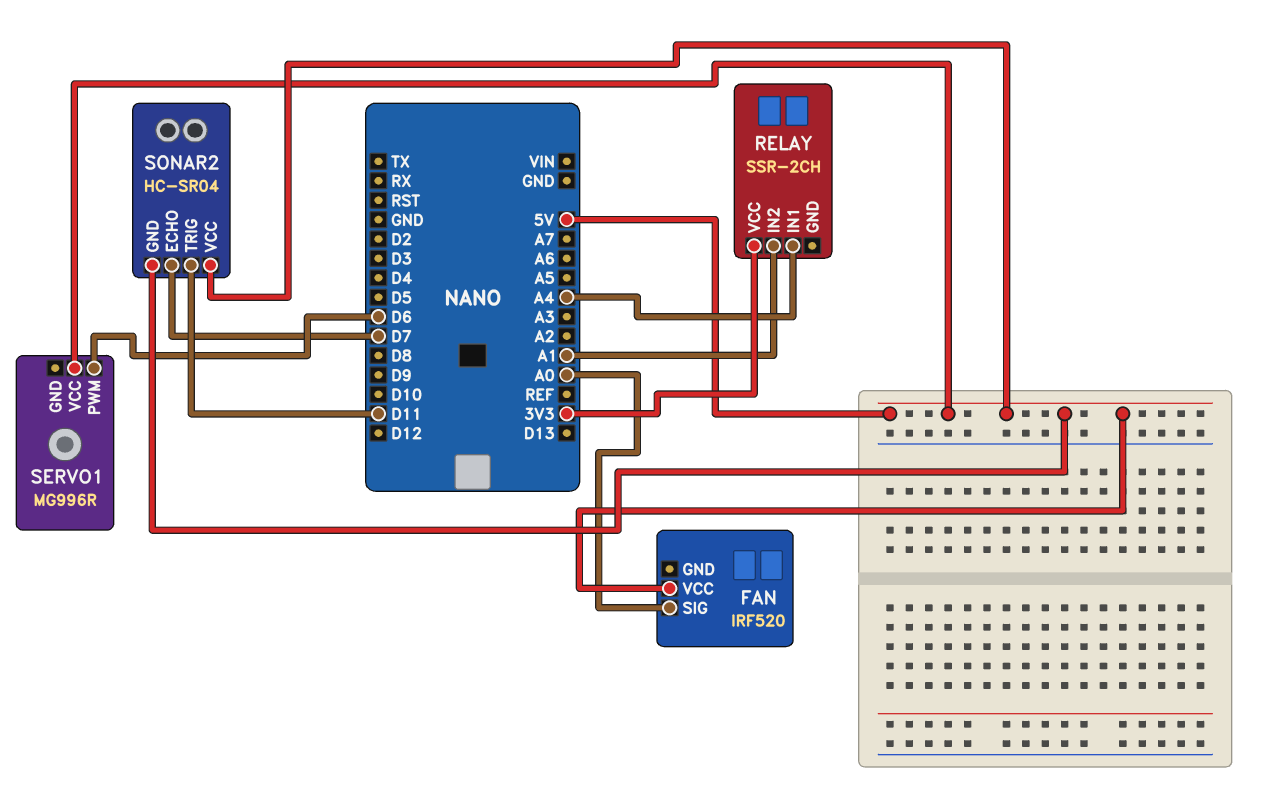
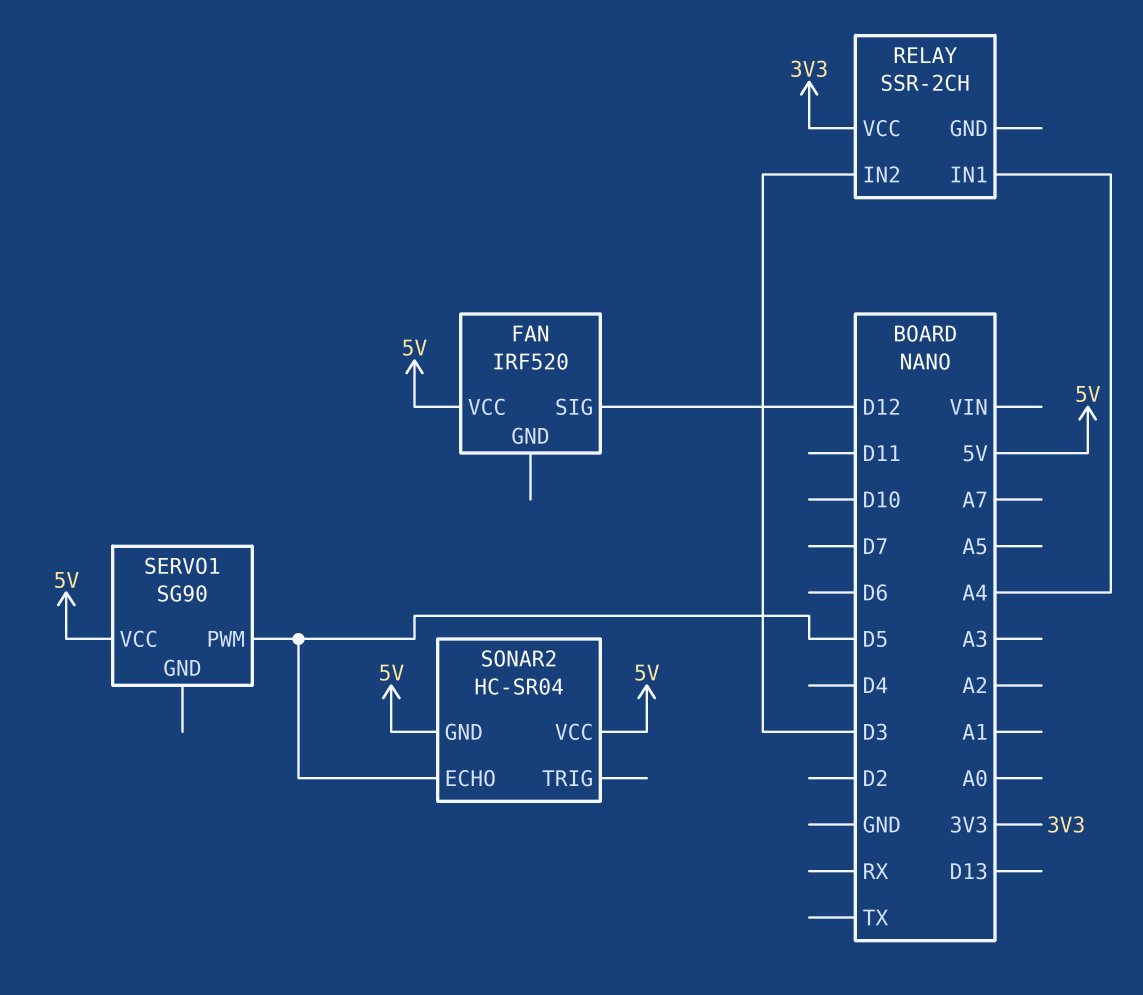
FAN pin SIG: A0 -> D12
RELAY pin IN2: A1 -> D3
SERVO1: MG996R -> SG90
SERVO1 pin PWM: D6 -> D5
SONAR2 pin ECHO: D7 -> D5
SONAR2 pin TRIG: D11 -> none

